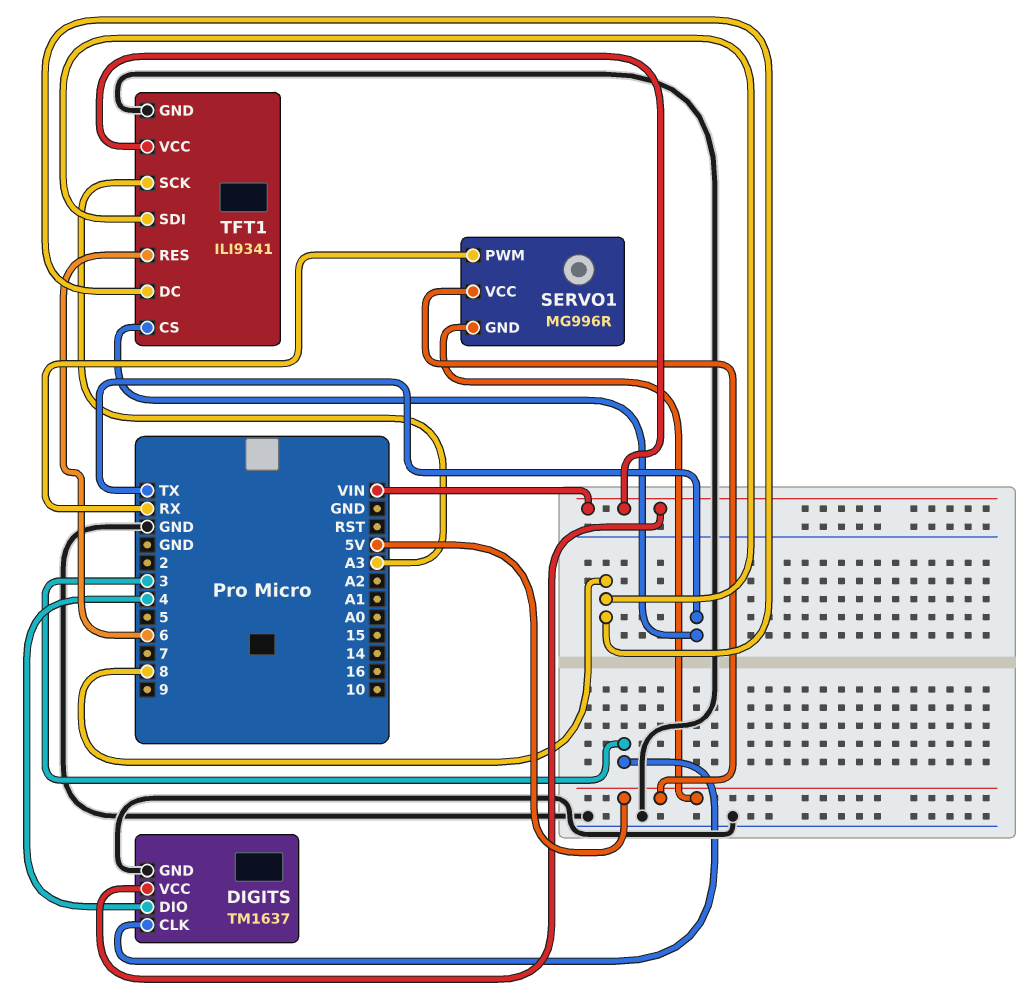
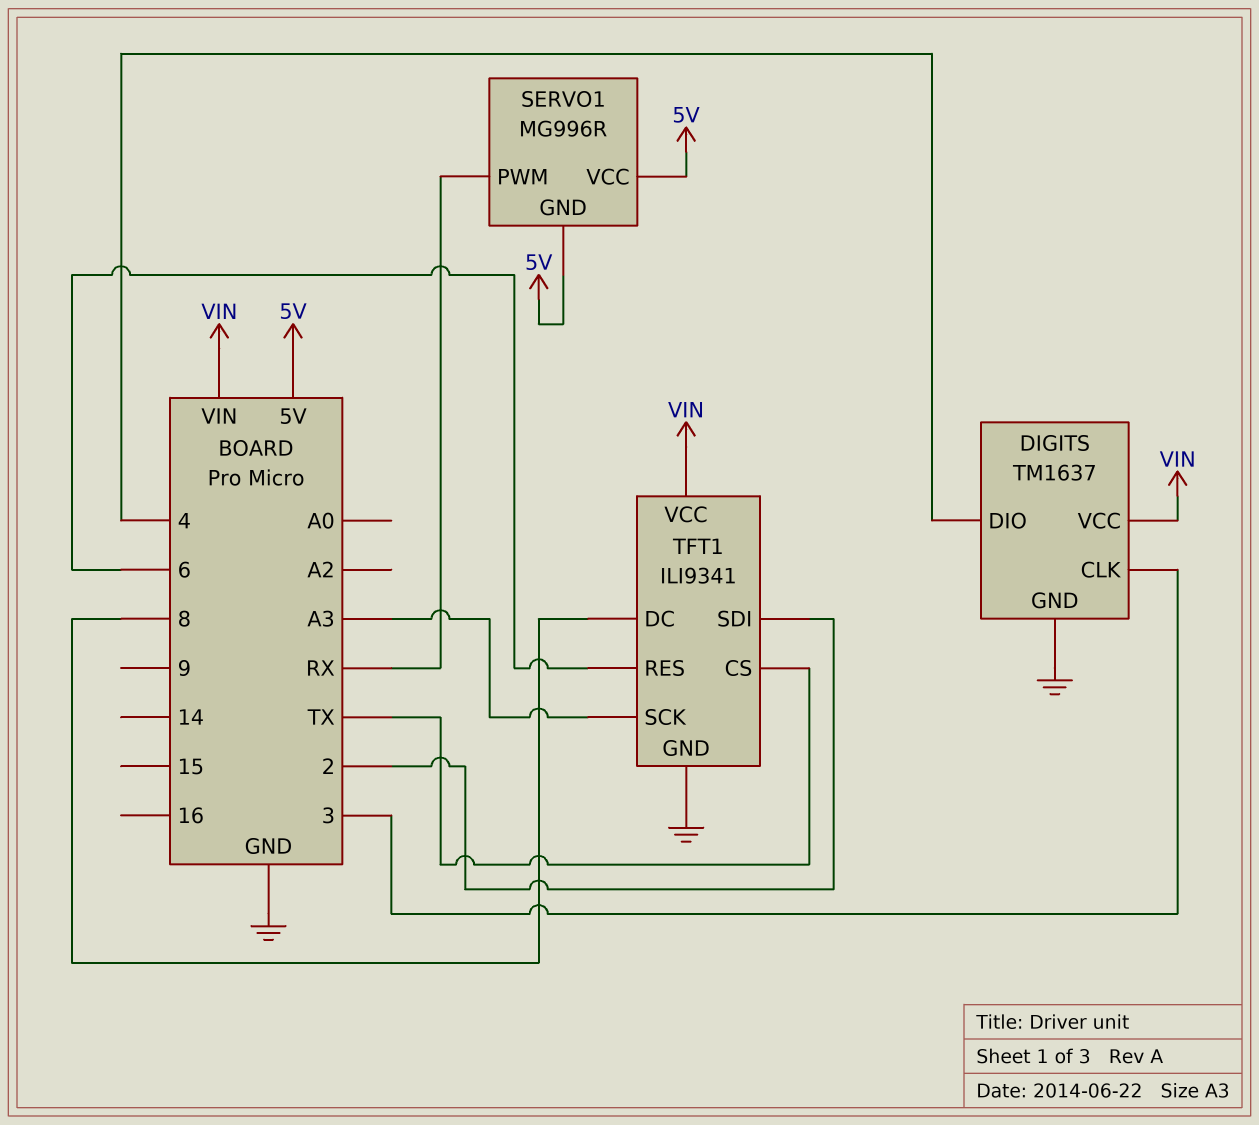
TFT1 pin SDI: 8 -> 2

